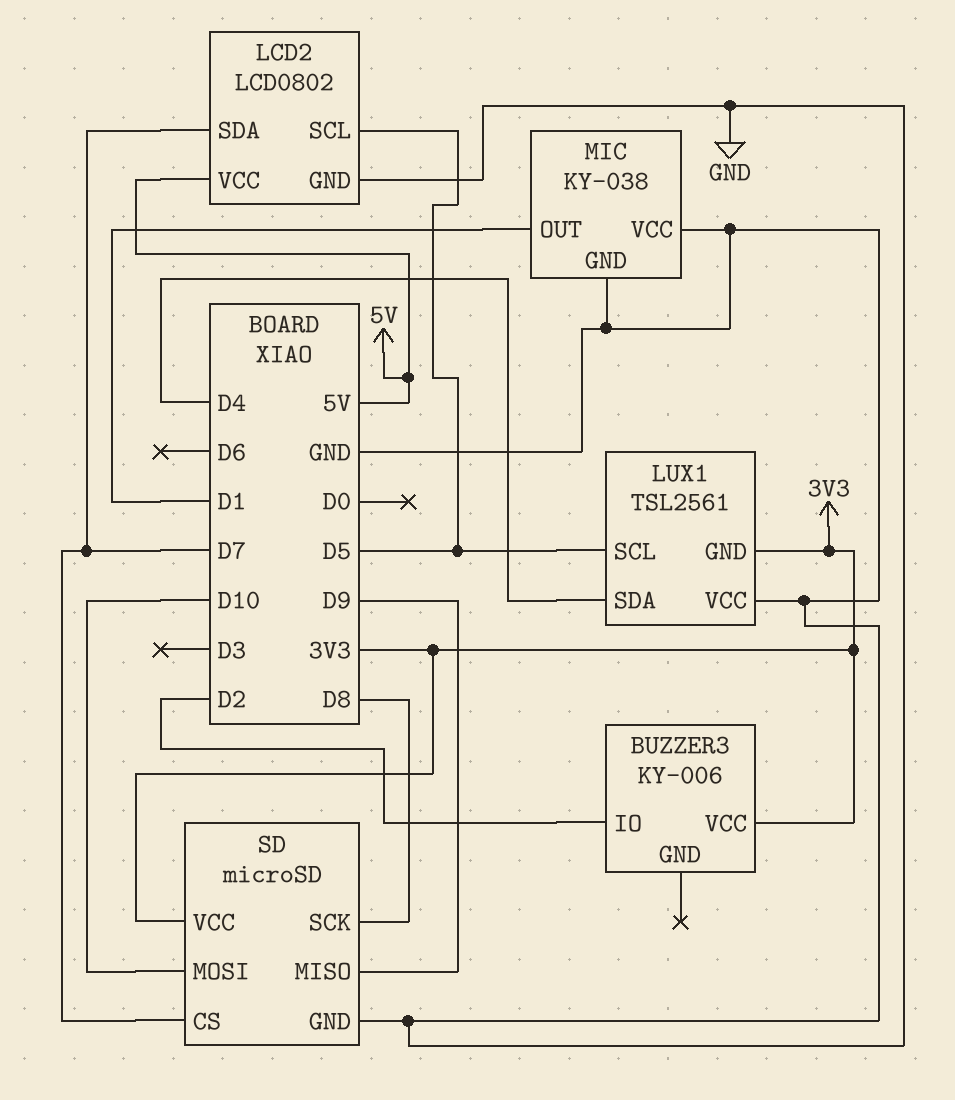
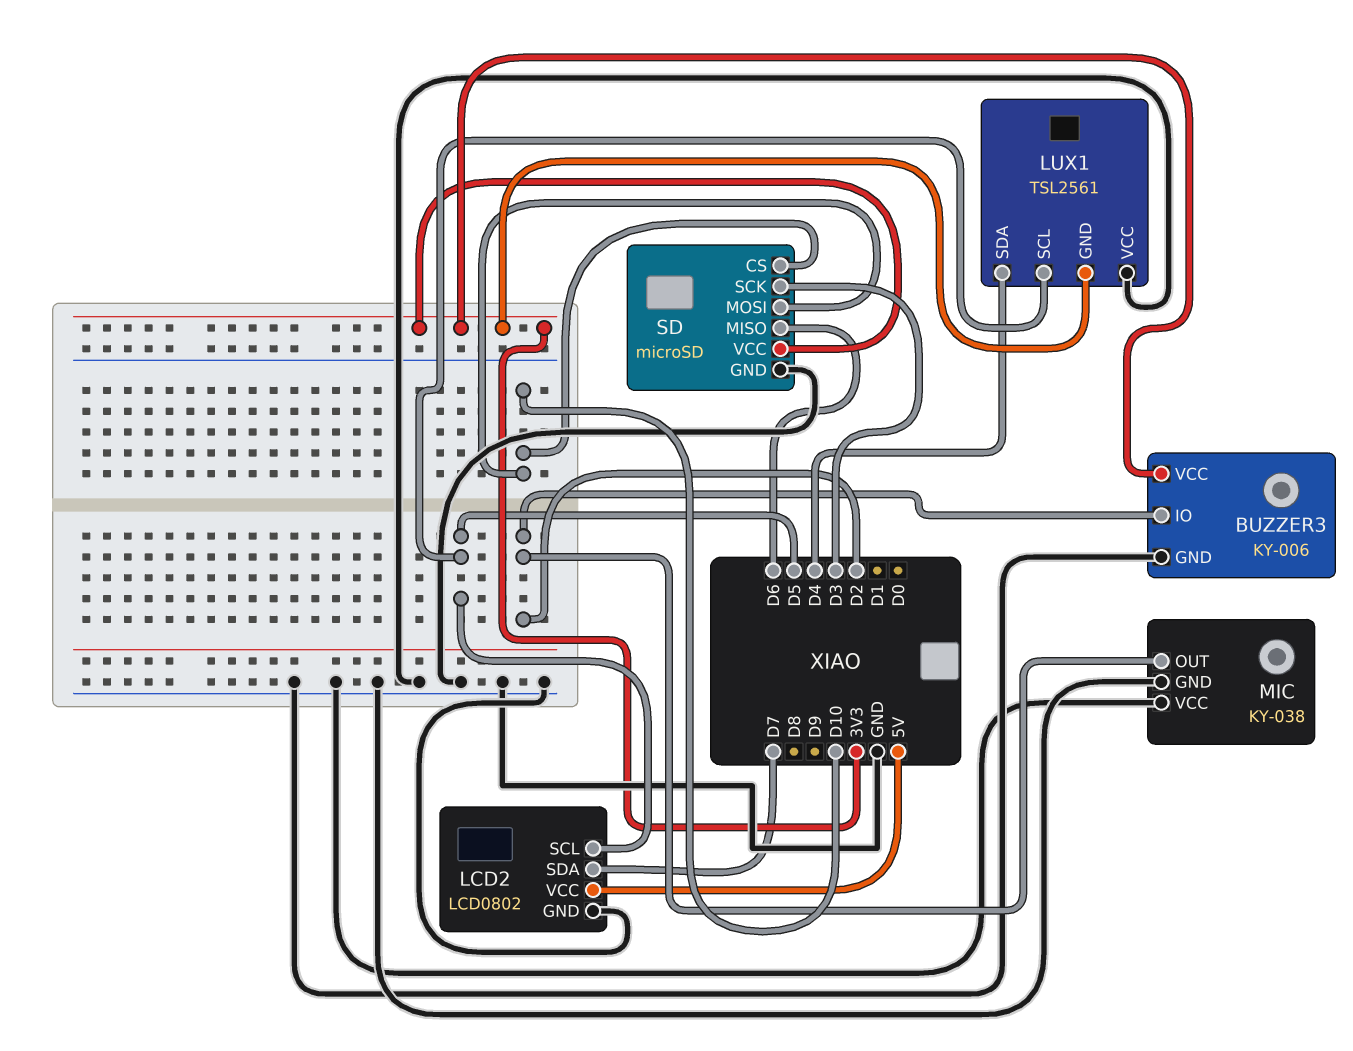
BUZZER3 pin GND: none -> GND
MIC pin OUT: D1 -> D2
SD pin CS: D7 -> D10
SD pin MISO: D9 -> D6
SD pin SCK: D8 -> D3

